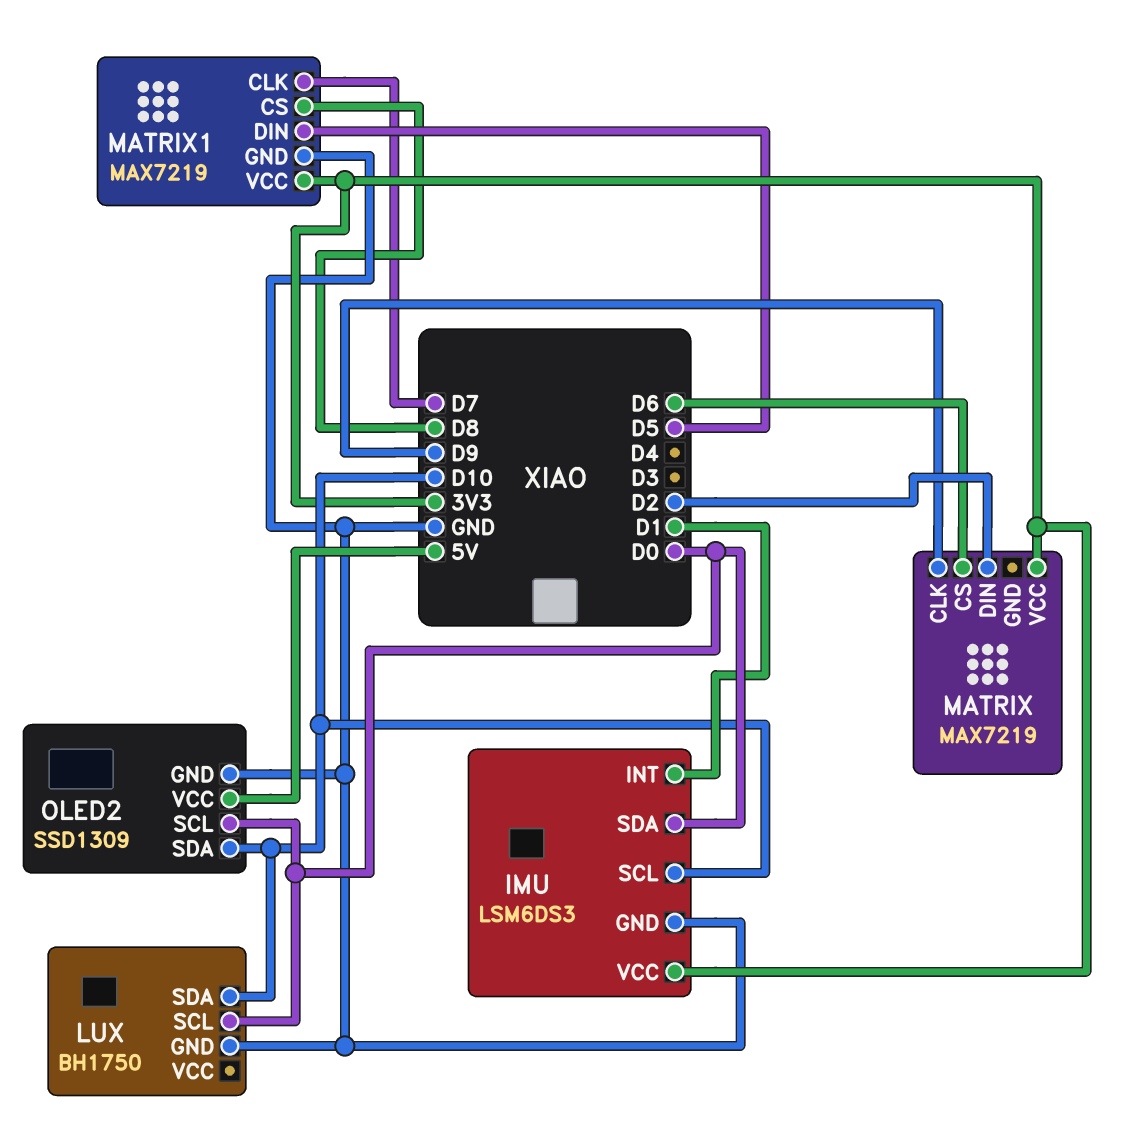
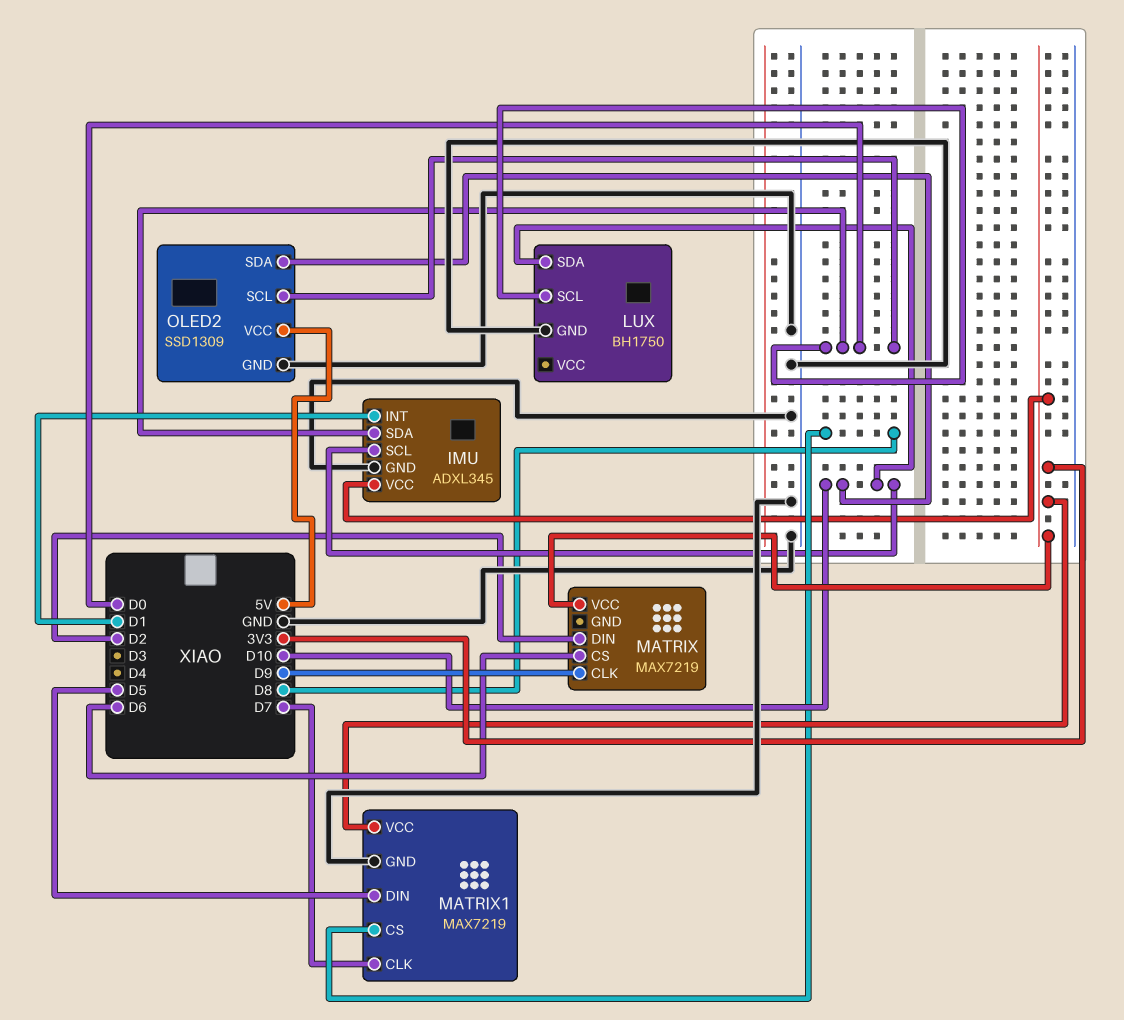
IMU: LSM6DS3 -> ADXL345

